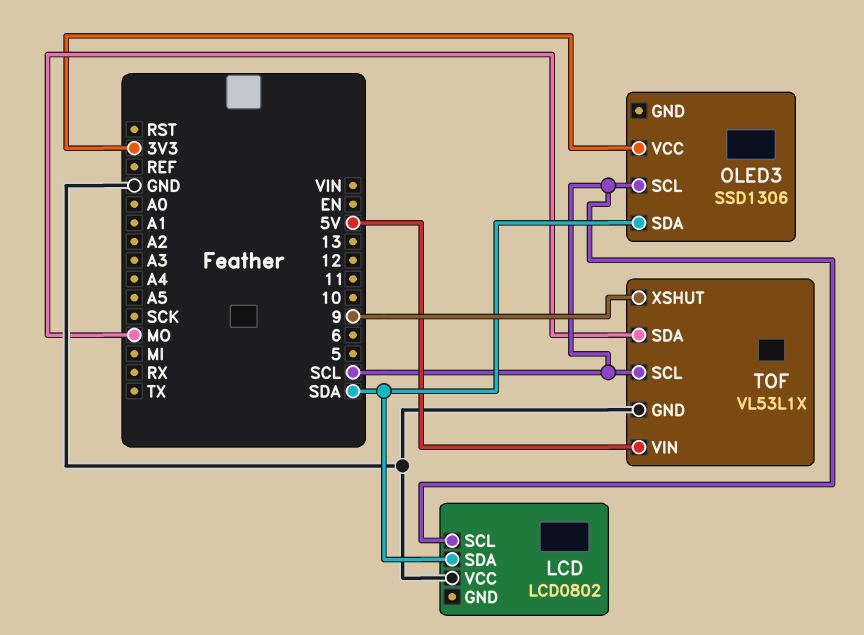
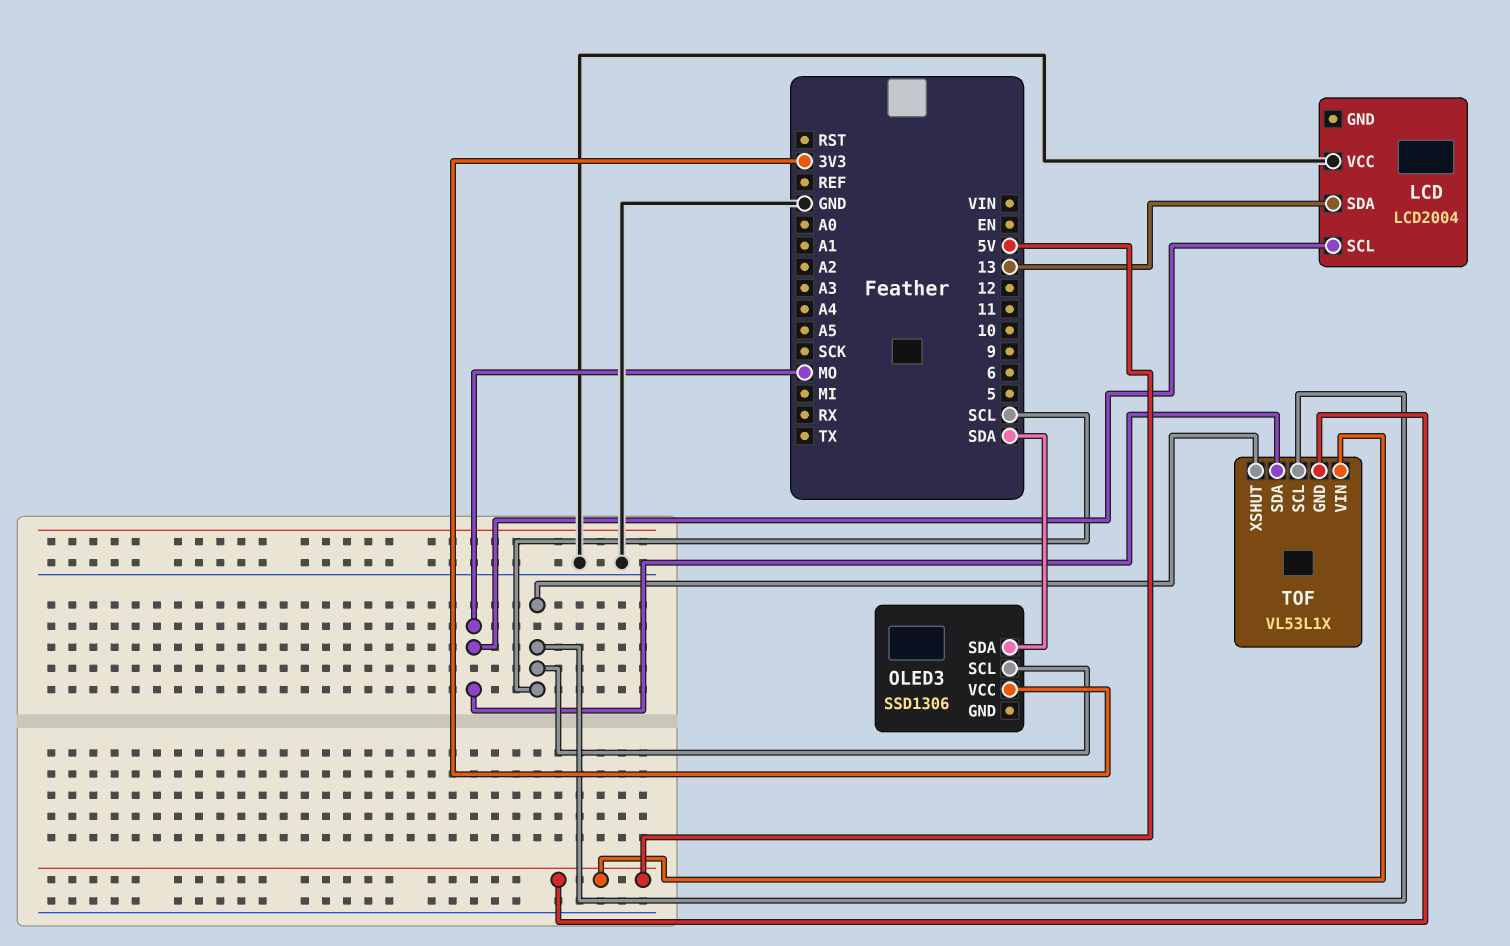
LCD: LCD0802 -> LCD2004
LCD pin SCL: SCL -> MO
LCD pin SDA: SDA -> 13
TOF pin GND: GND -> 5V
TOF pin XSHUT: 9 -> SCL

